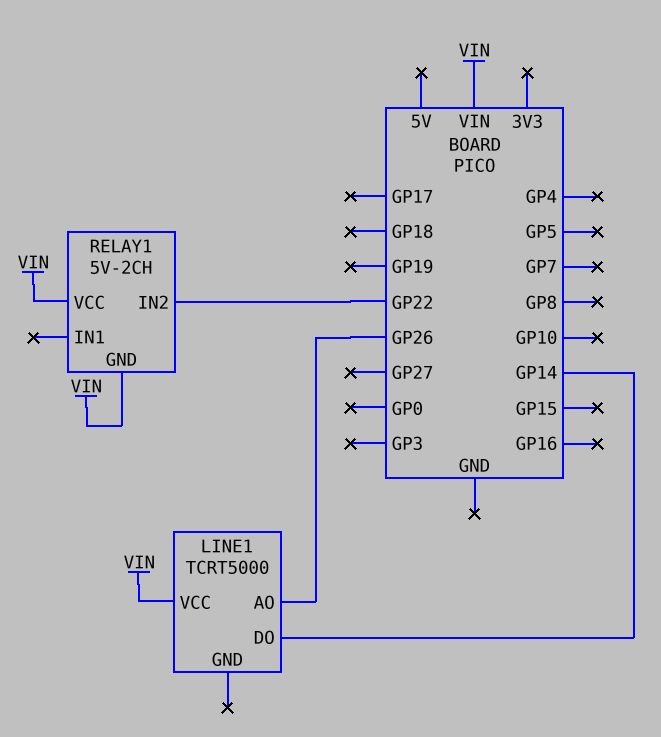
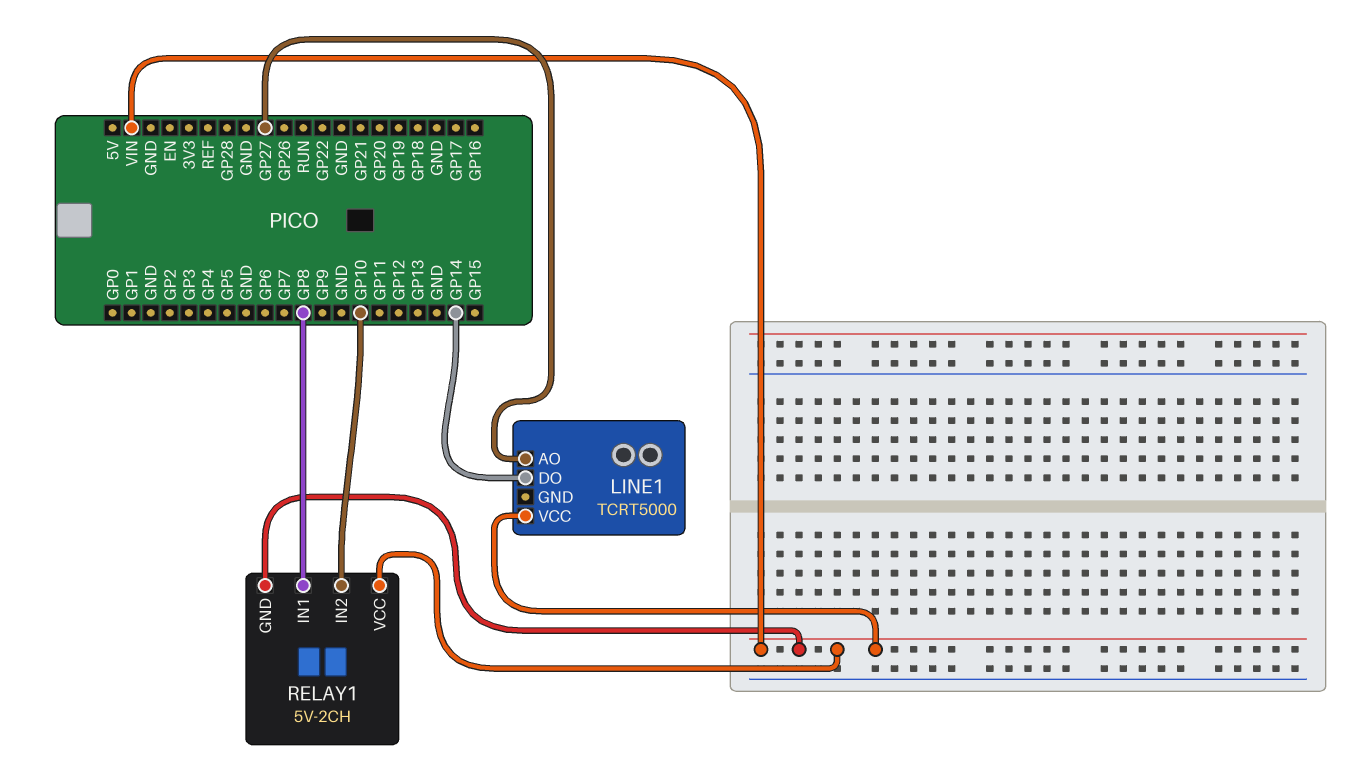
LINE1 pin AO: GP26 -> GP27
RELAY1 pin IN1: none -> GP8
RELAY1 pin IN2: GP22 -> GP10

